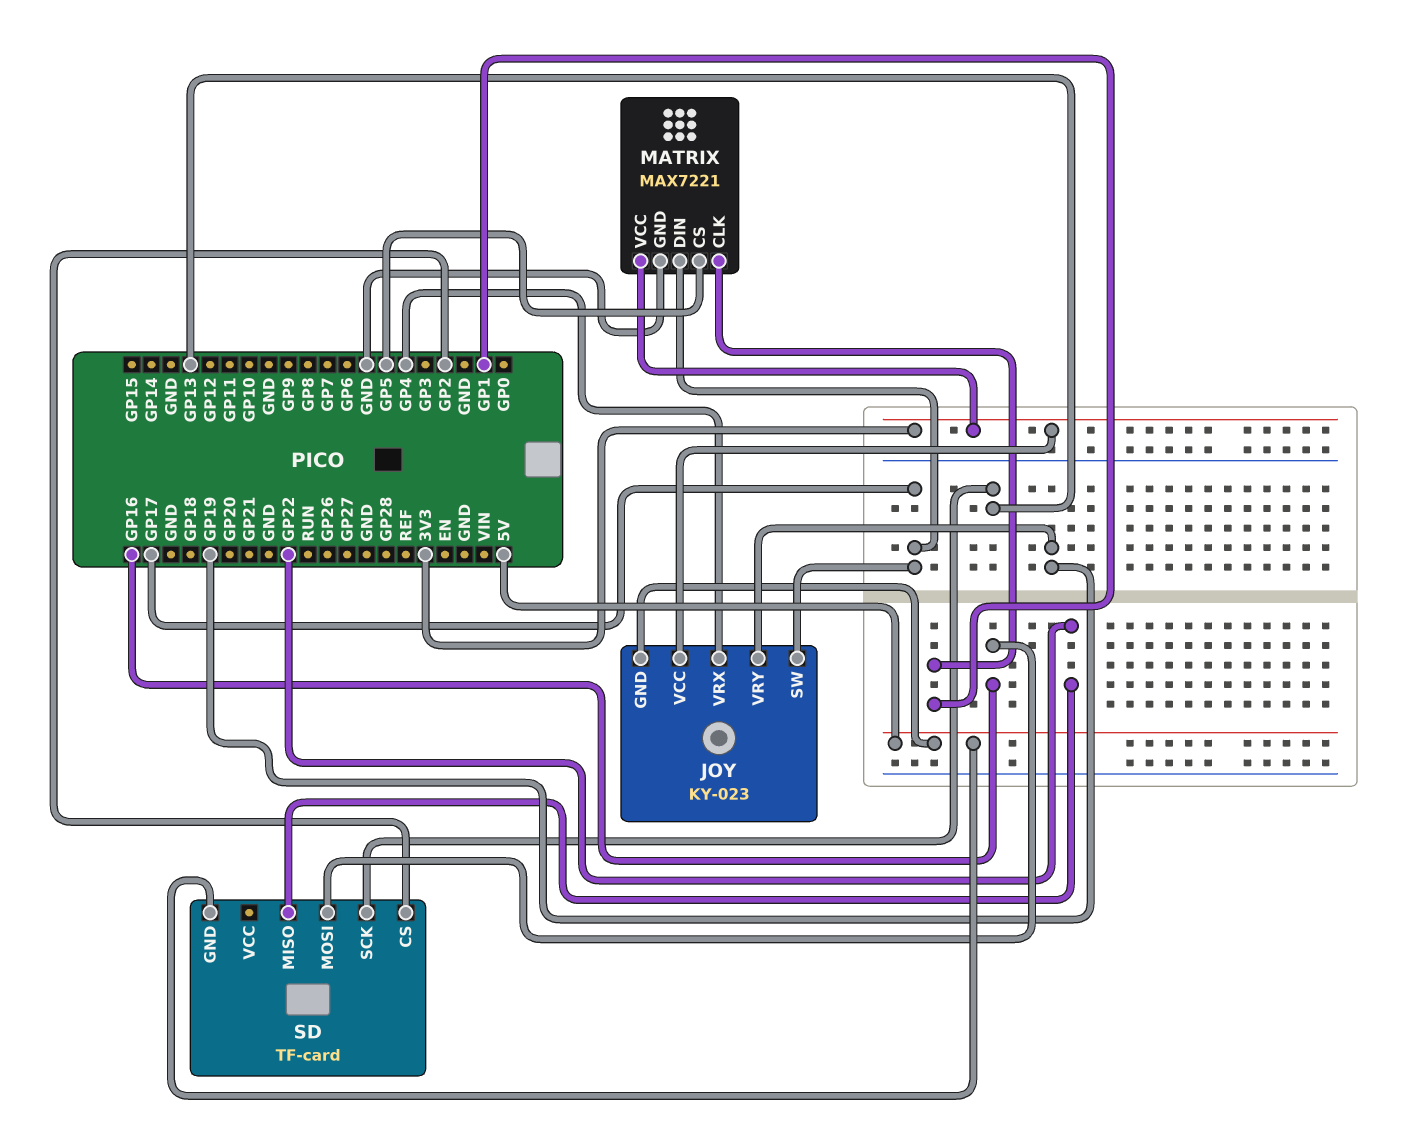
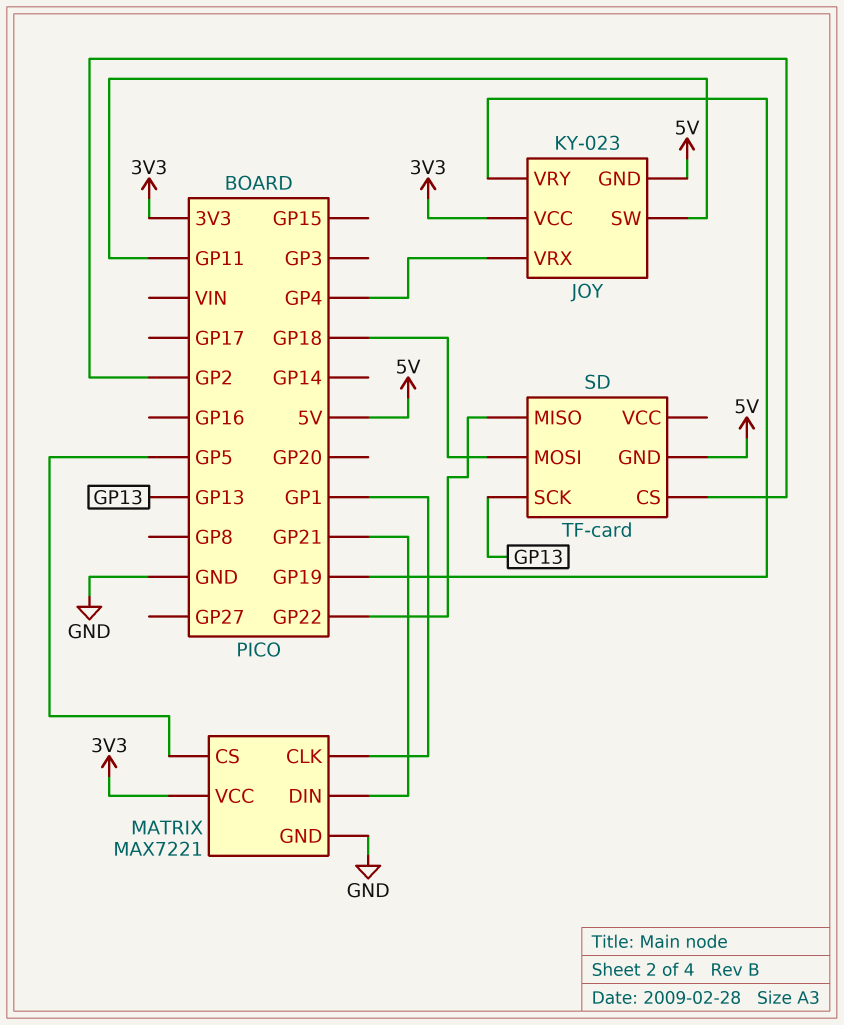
JOY pin SW: GP17 -> GP11
MATRIX pin DIN: GP17 -> GP21
SD pin MOSI: GP16 -> GP18

